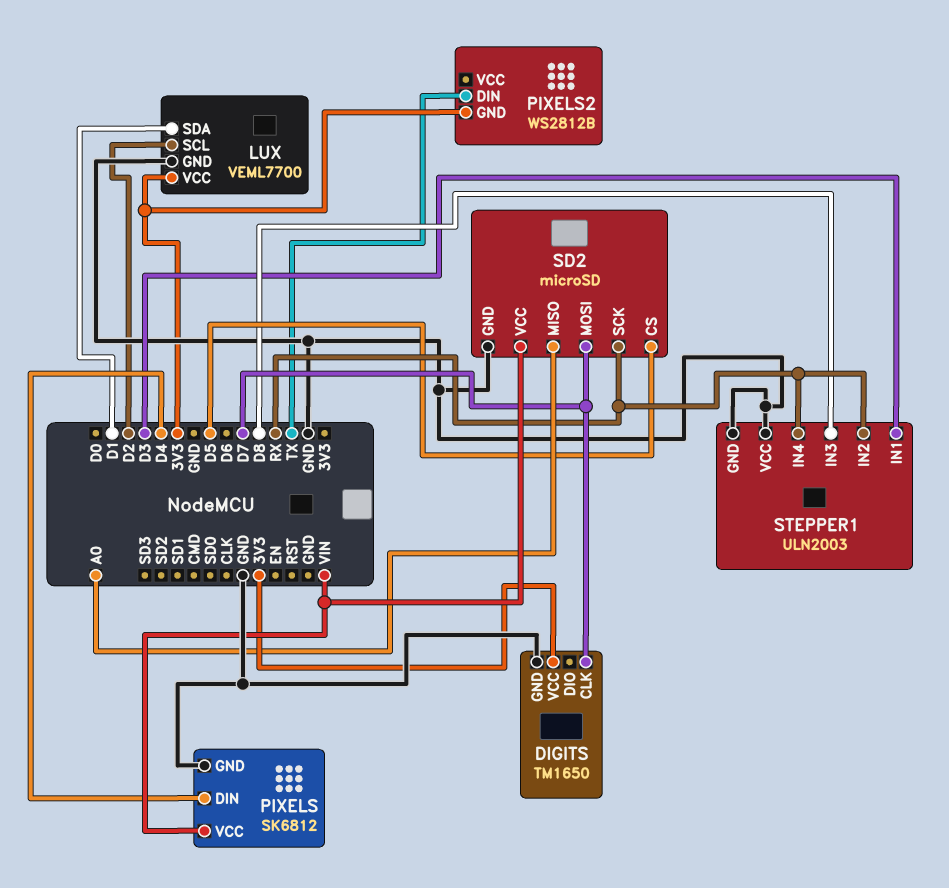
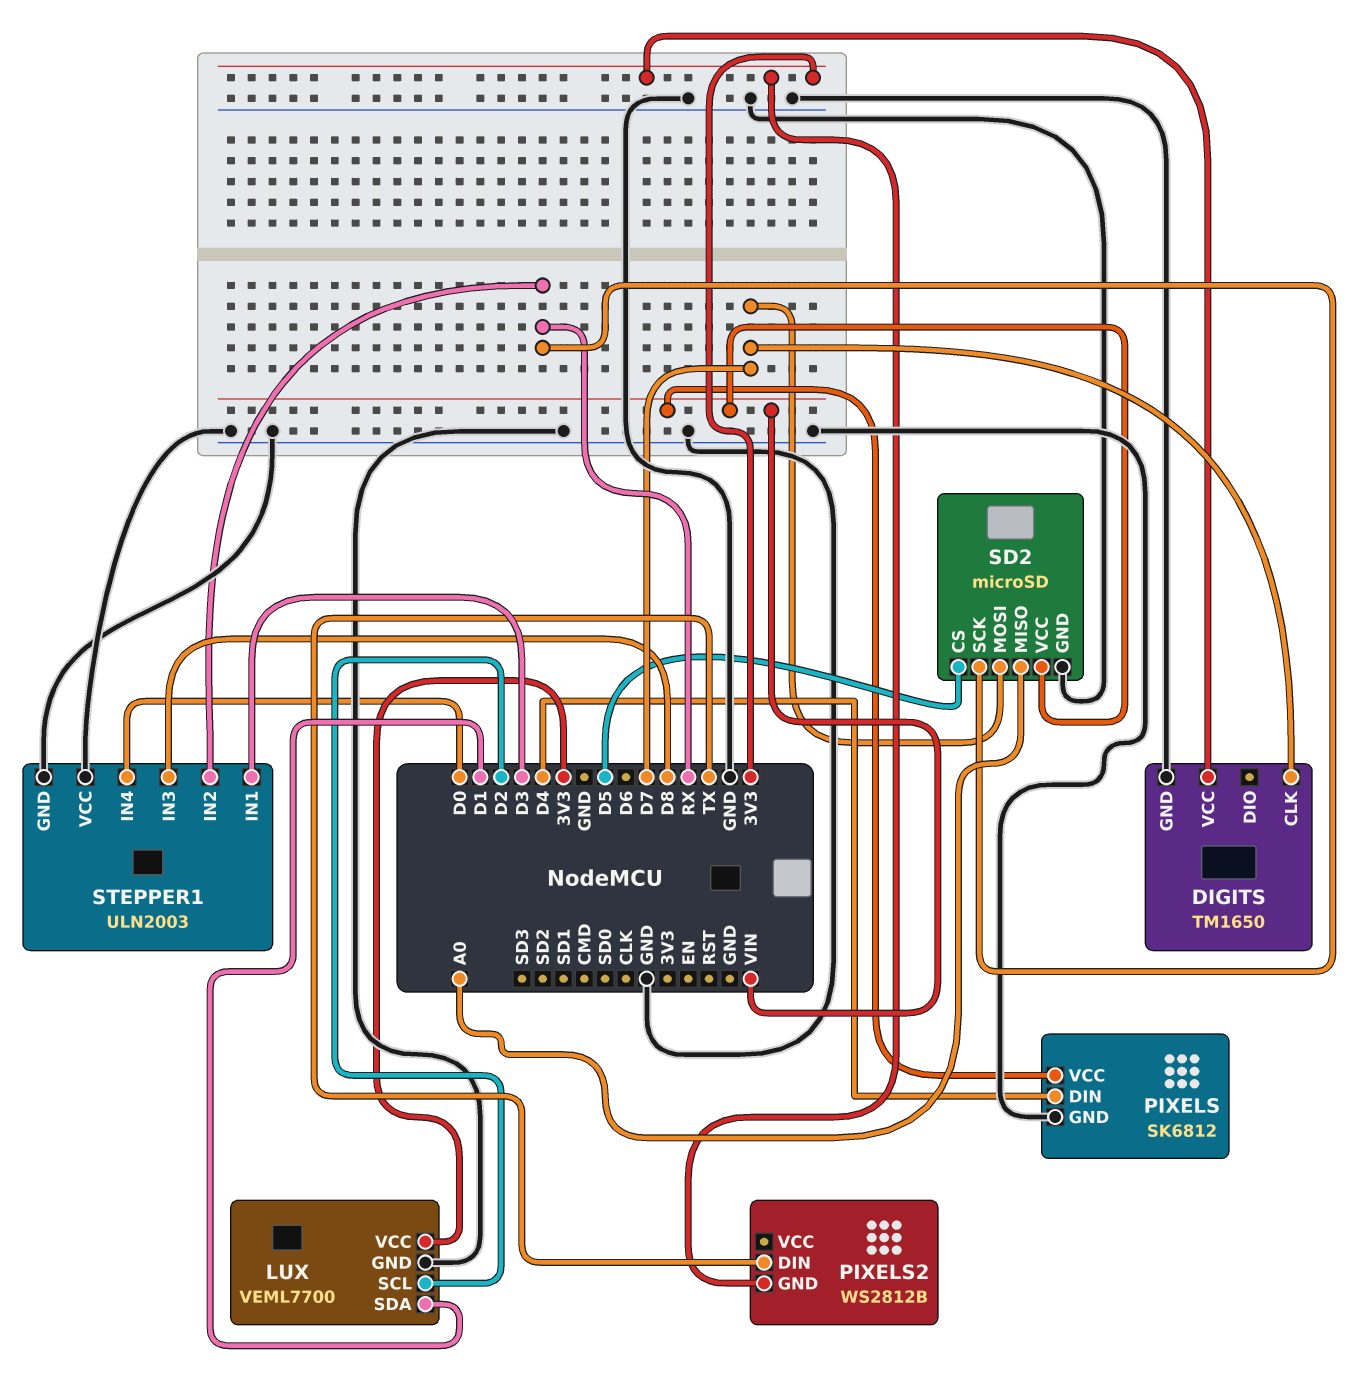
STEPPER1 pin IN4: RX -> D0

